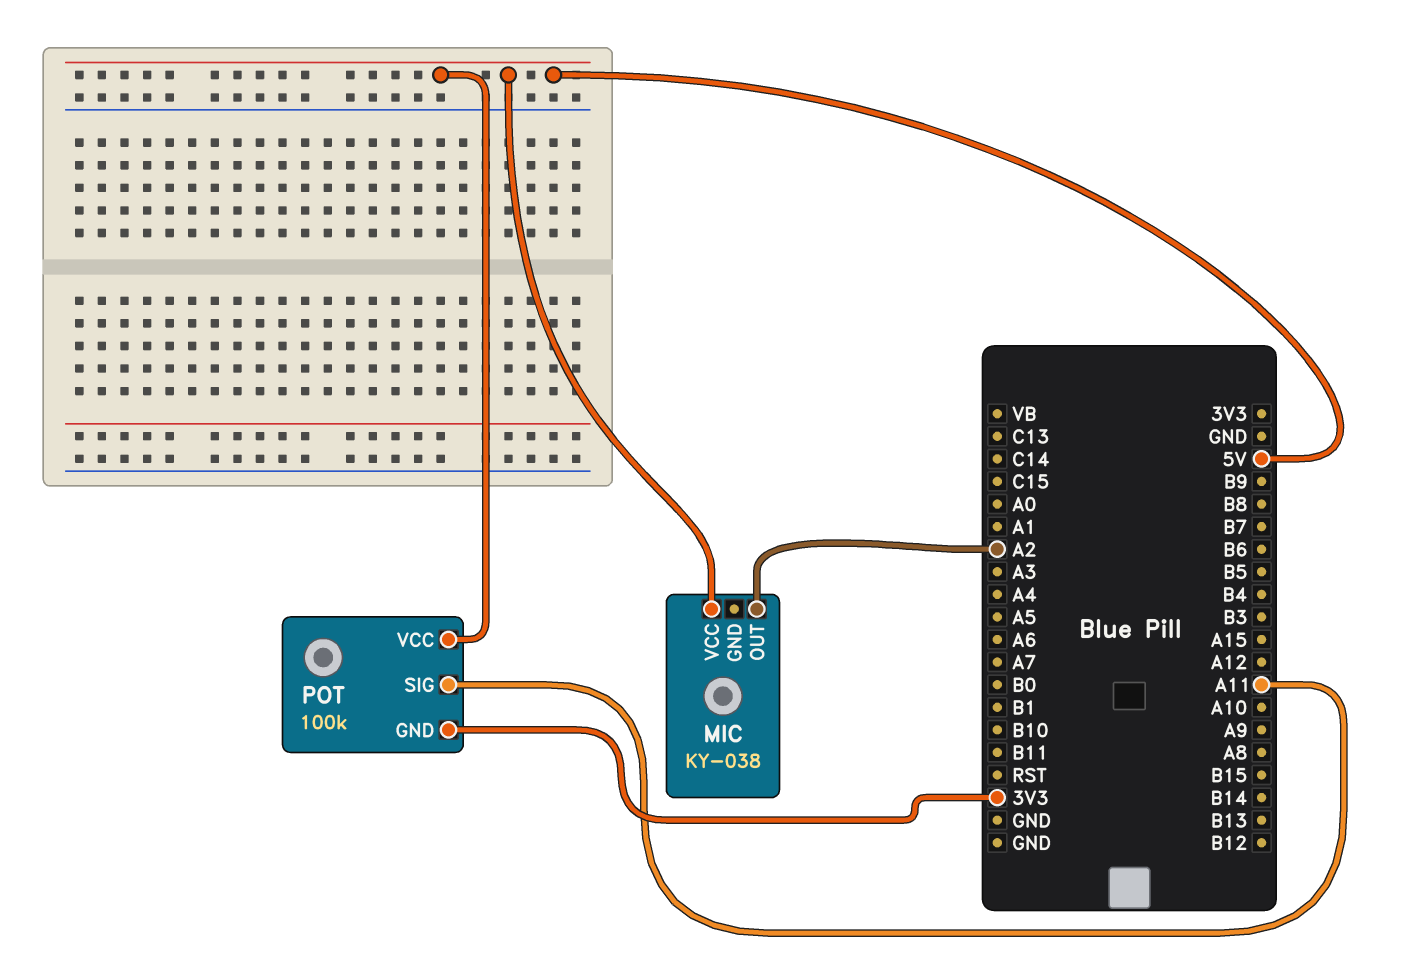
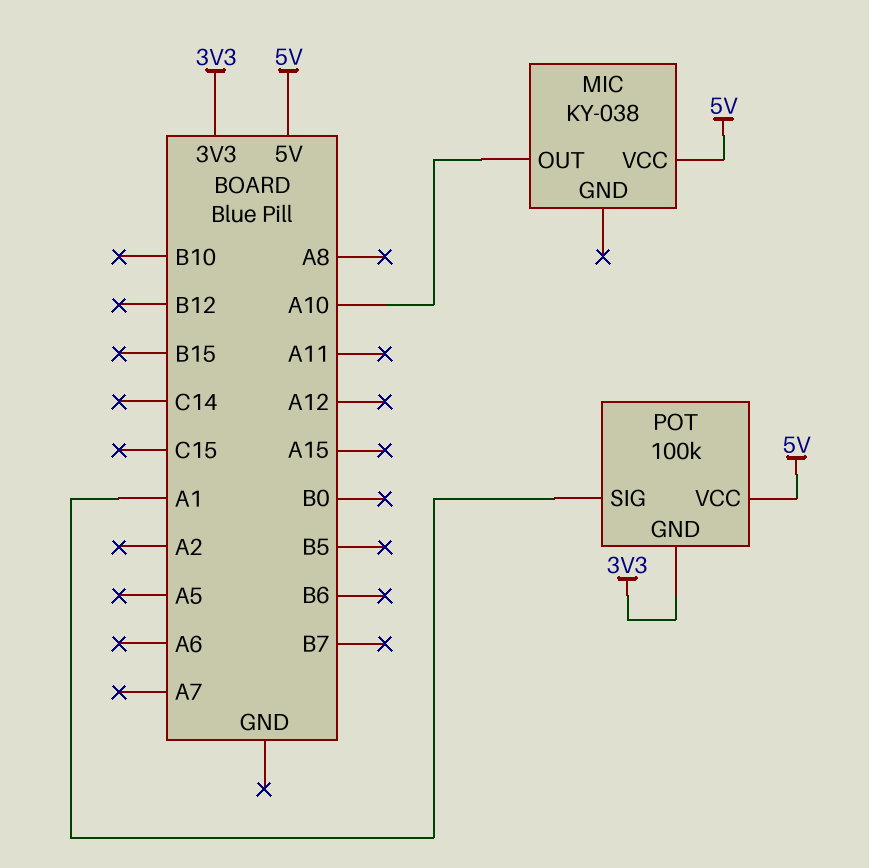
MIC pin OUT: A2 -> A10
POT pin SIG: A11 -> A1

